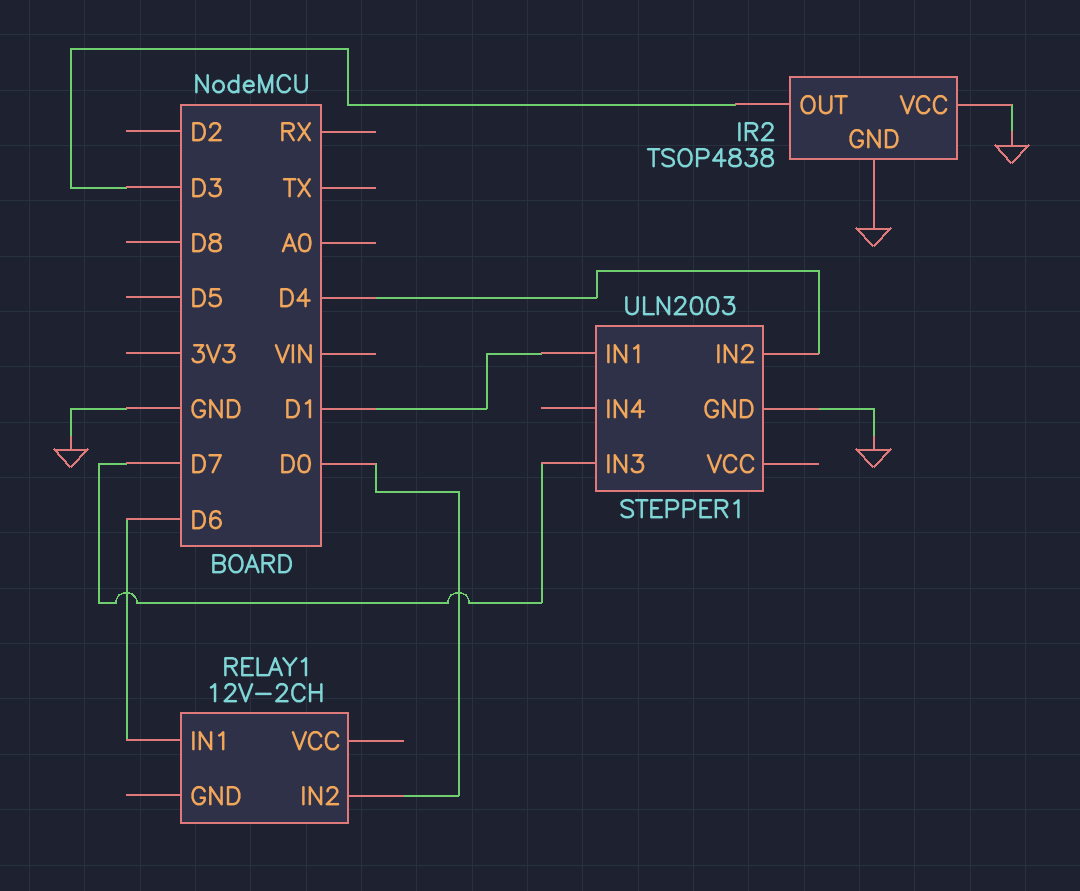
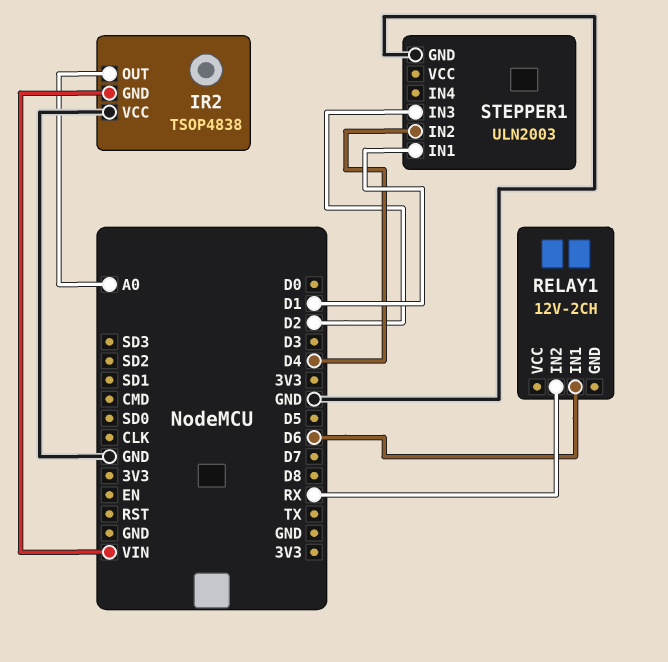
IR2 pin GND: GND -> VIN
IR2 pin OUT: D3 -> A0
RELAY1 pin IN2: D0 -> RX
STEPPER1 pin IN3: D7 -> D2

